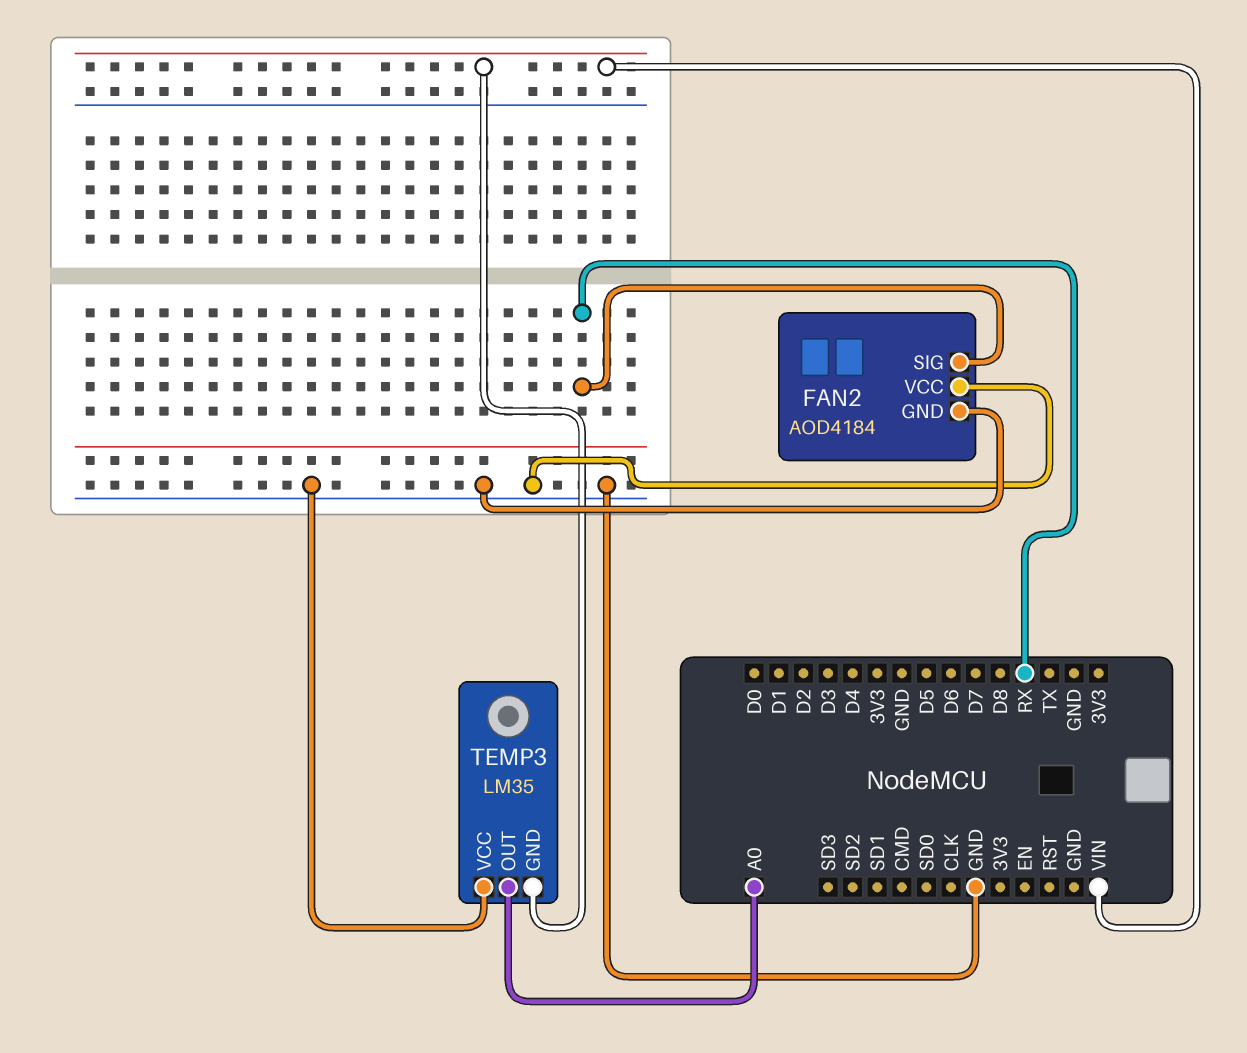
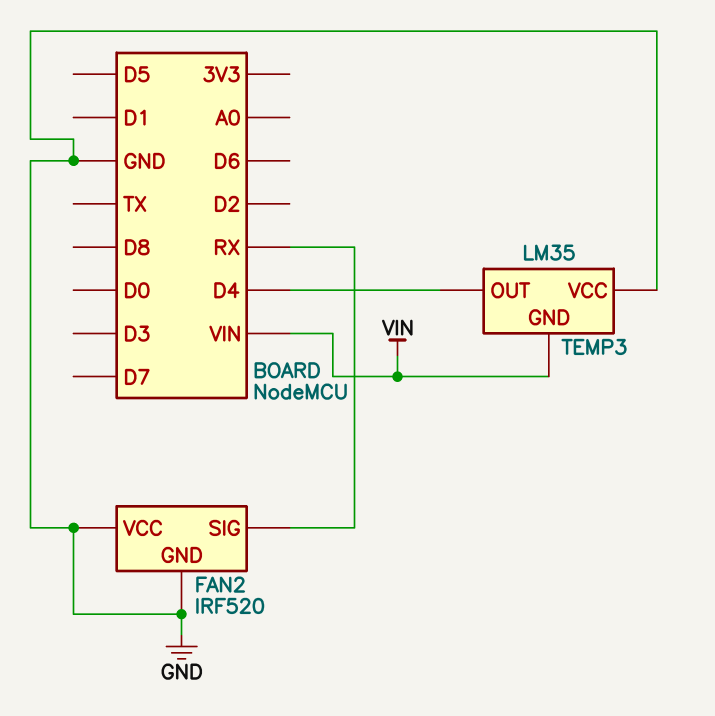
FAN2: AOD4184 -> IRF520
TEMP3 pin OUT: A0 -> D4

